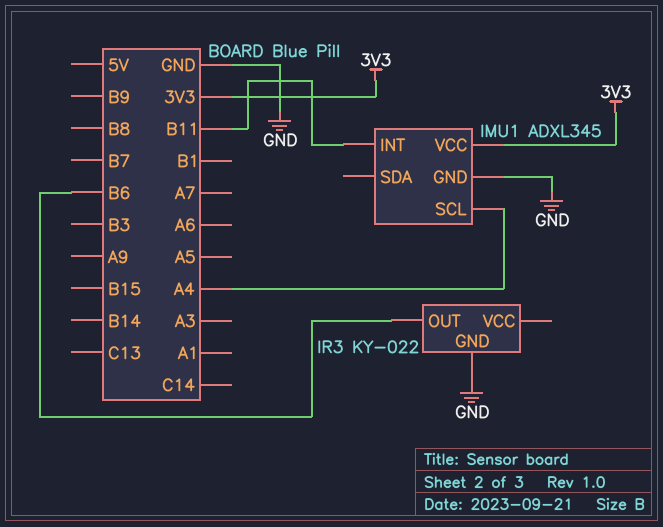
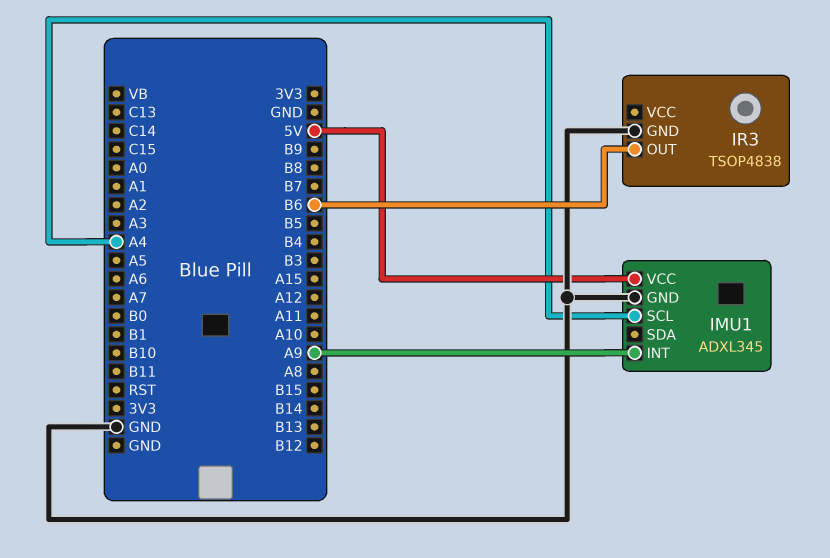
IMU1 pin INT: B11 -> A9
IMU1 pin VCC: 3V3 -> 5V
IR3: KY-022 -> TSOP4838

